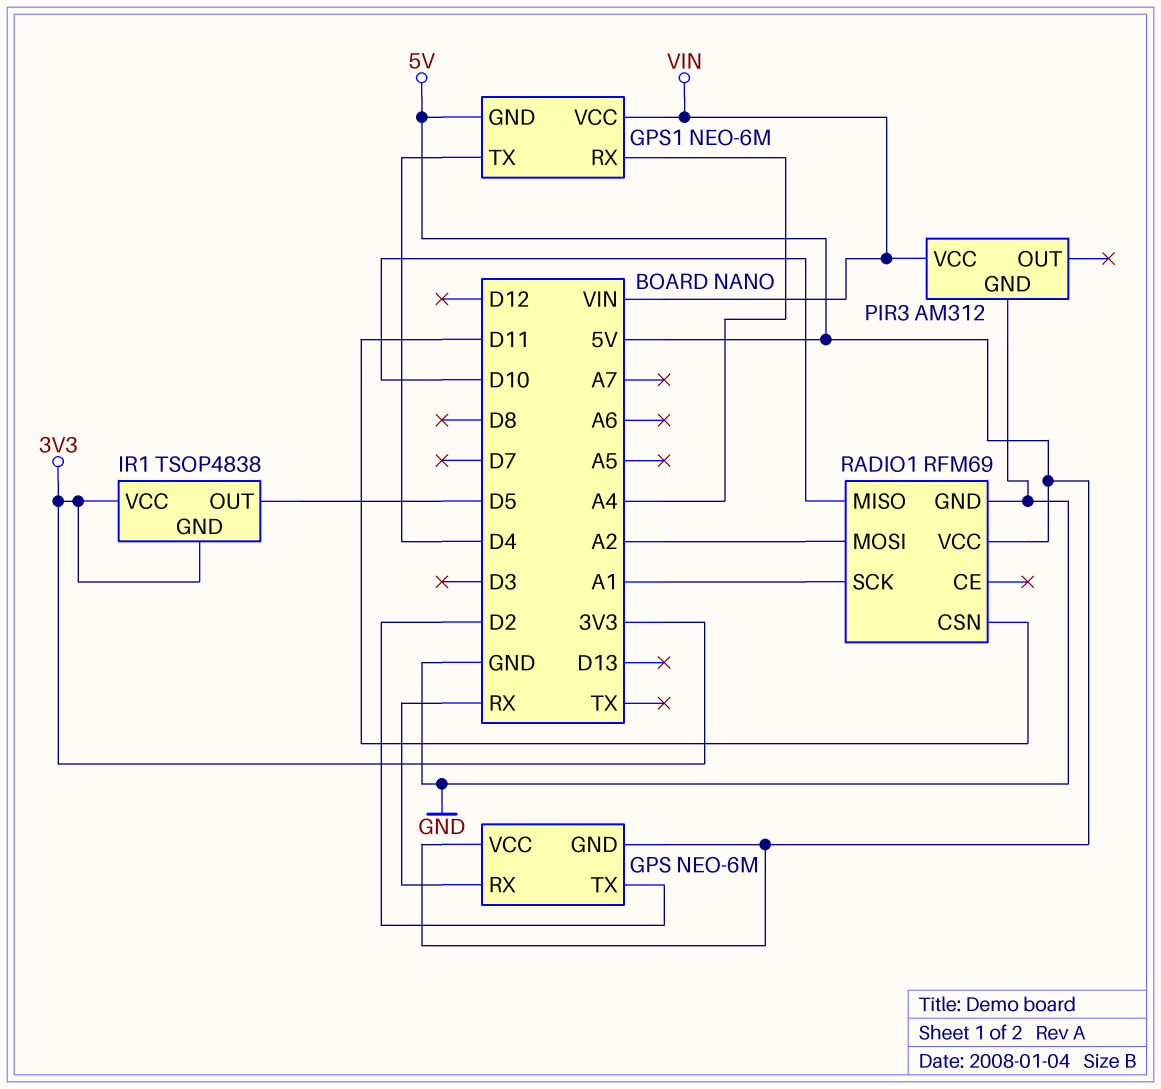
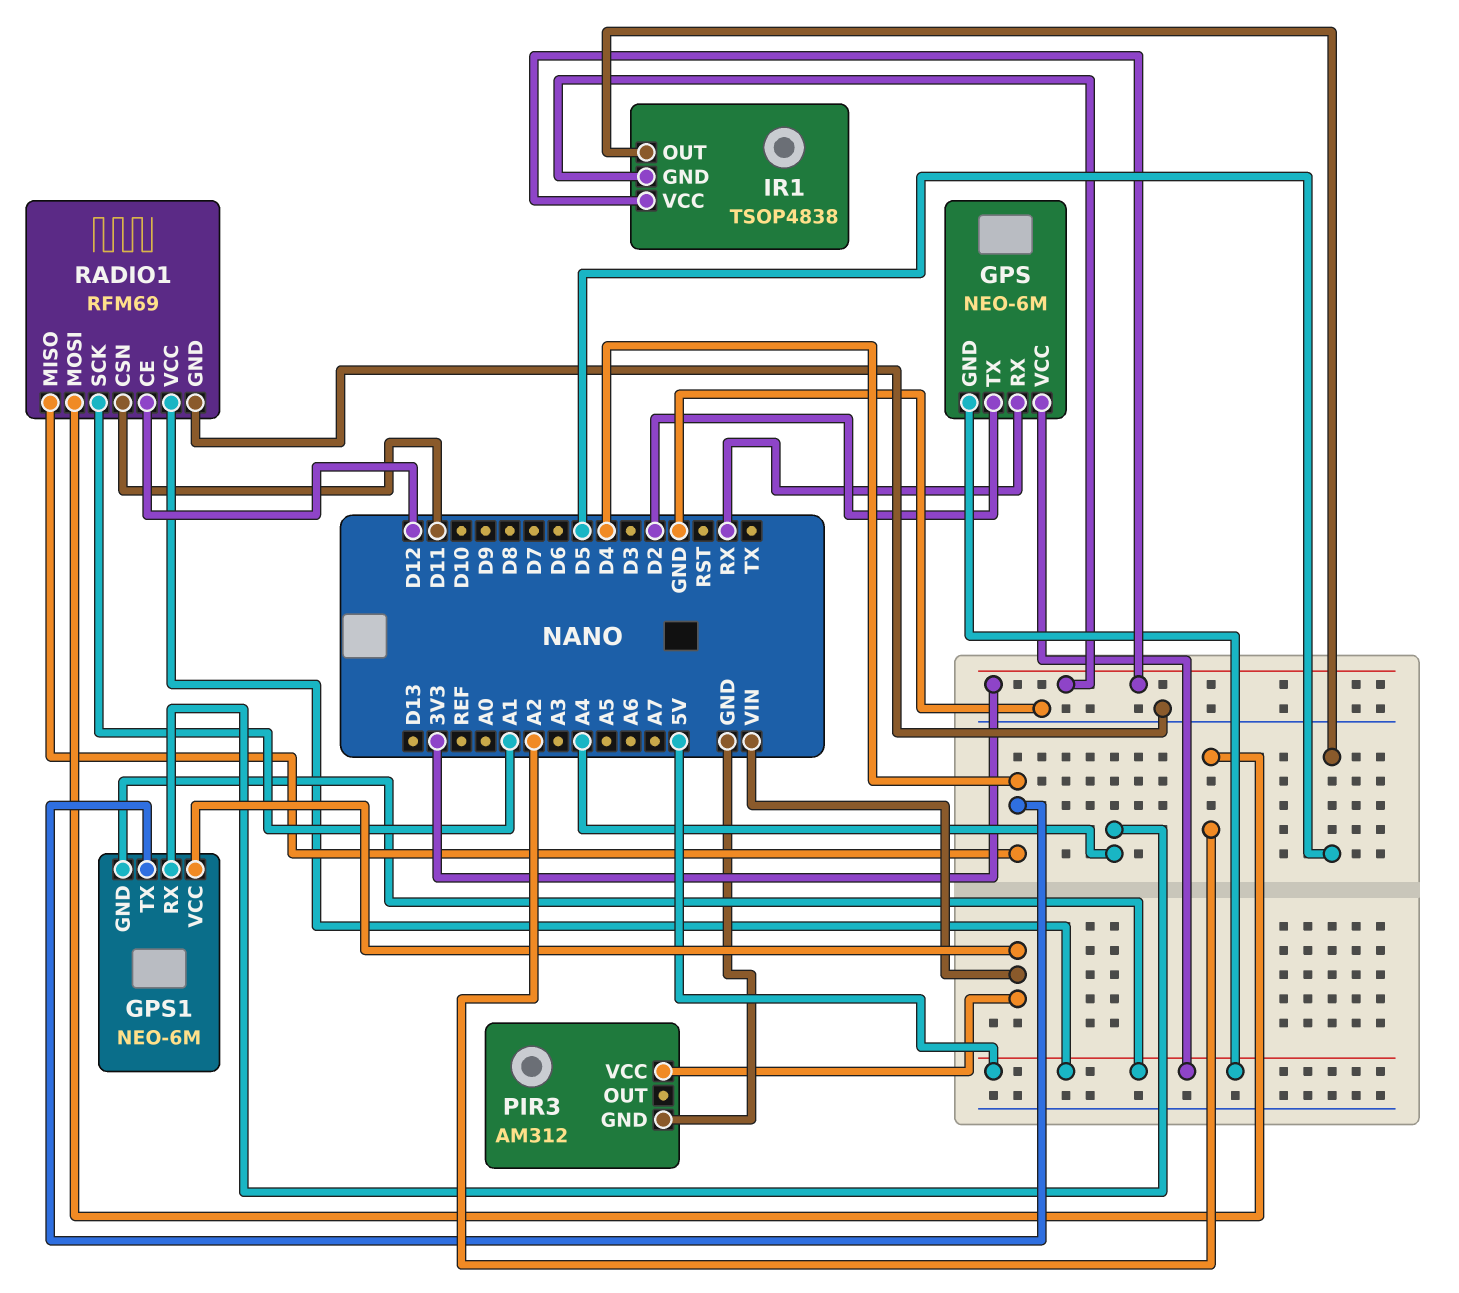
RADIO1 pin CE: none -> D12
RADIO1 pin MISO: D10 -> D4

